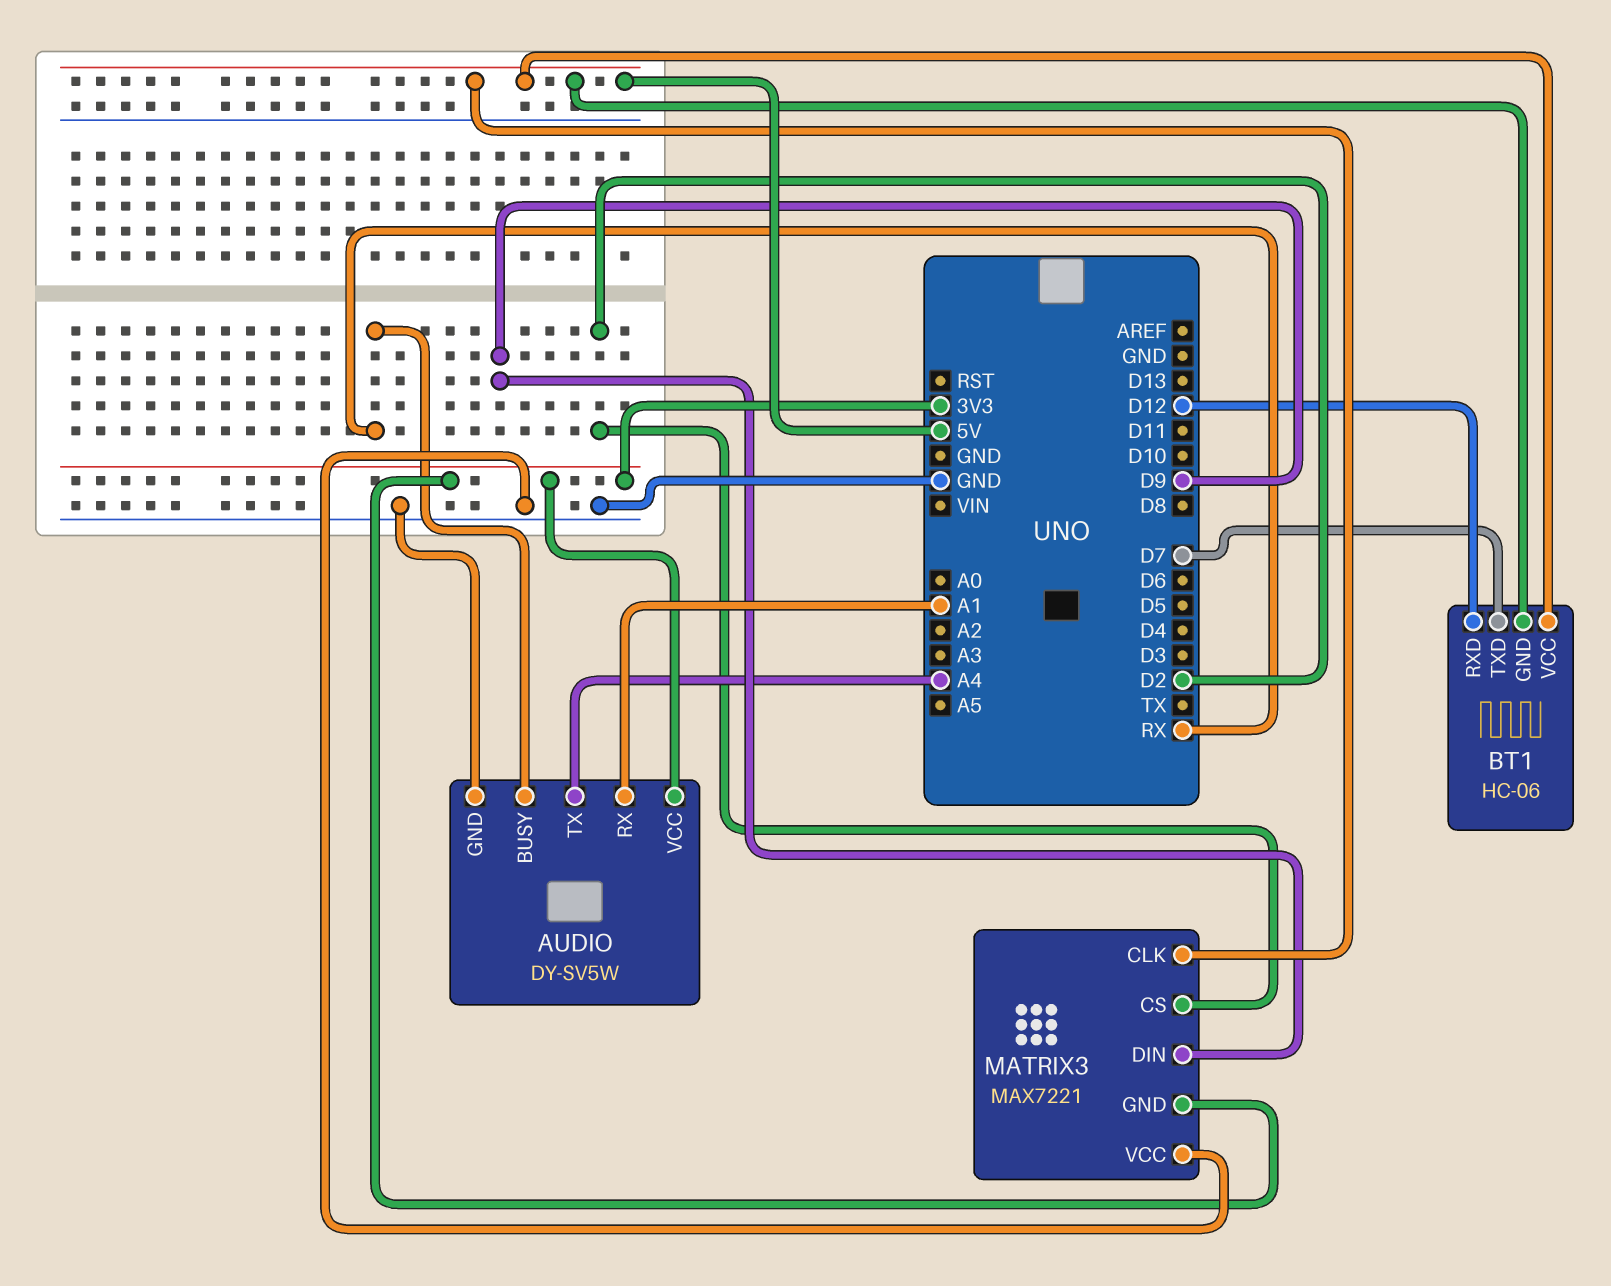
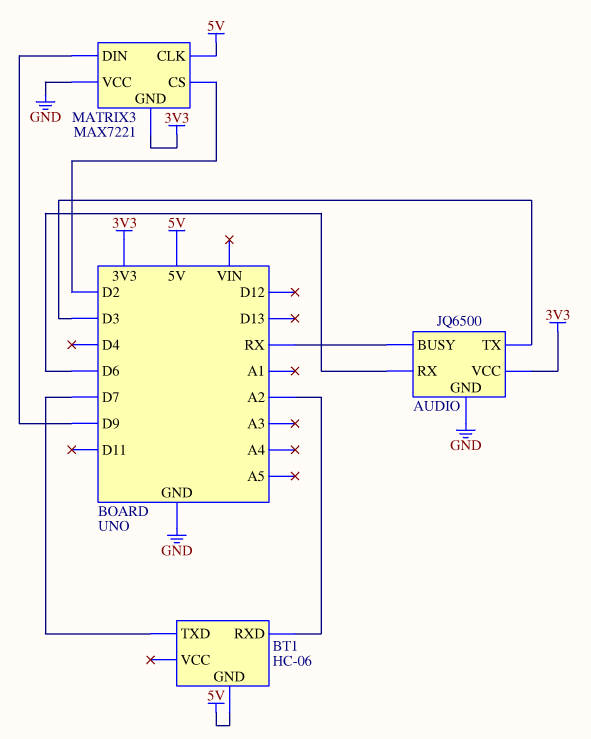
AUDIO: DY-SV5W -> JQ6500
AUDIO pin RX: A1 -> D6
AUDIO pin TX: A4 -> D3
BT1 pin RXD: D12 -> A2
BT1 pin VCC: 5V -> none

